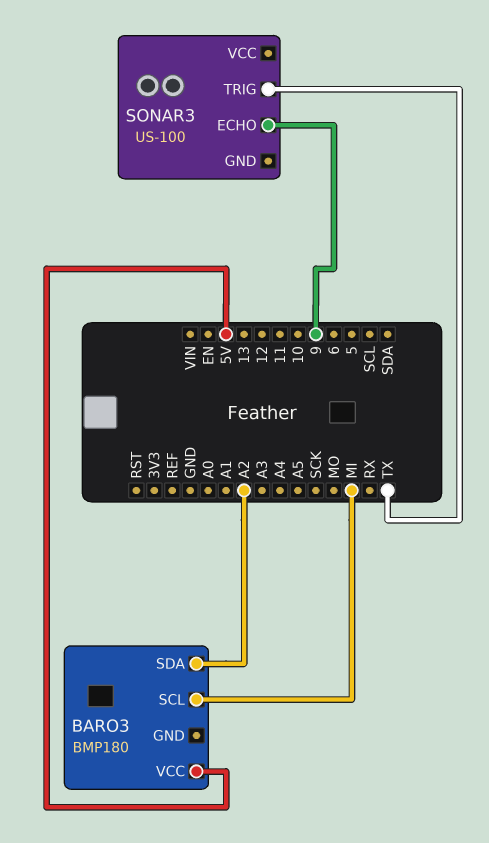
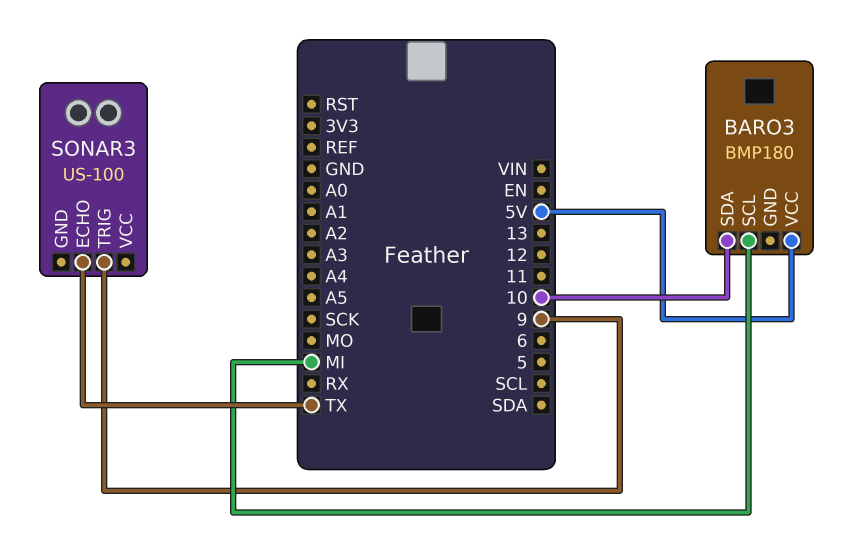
BARO3 pin SDA: A2 -> 10
SONAR3 pin ECHO: 9 -> TX
SONAR3 pin TRIG: TX -> 9

